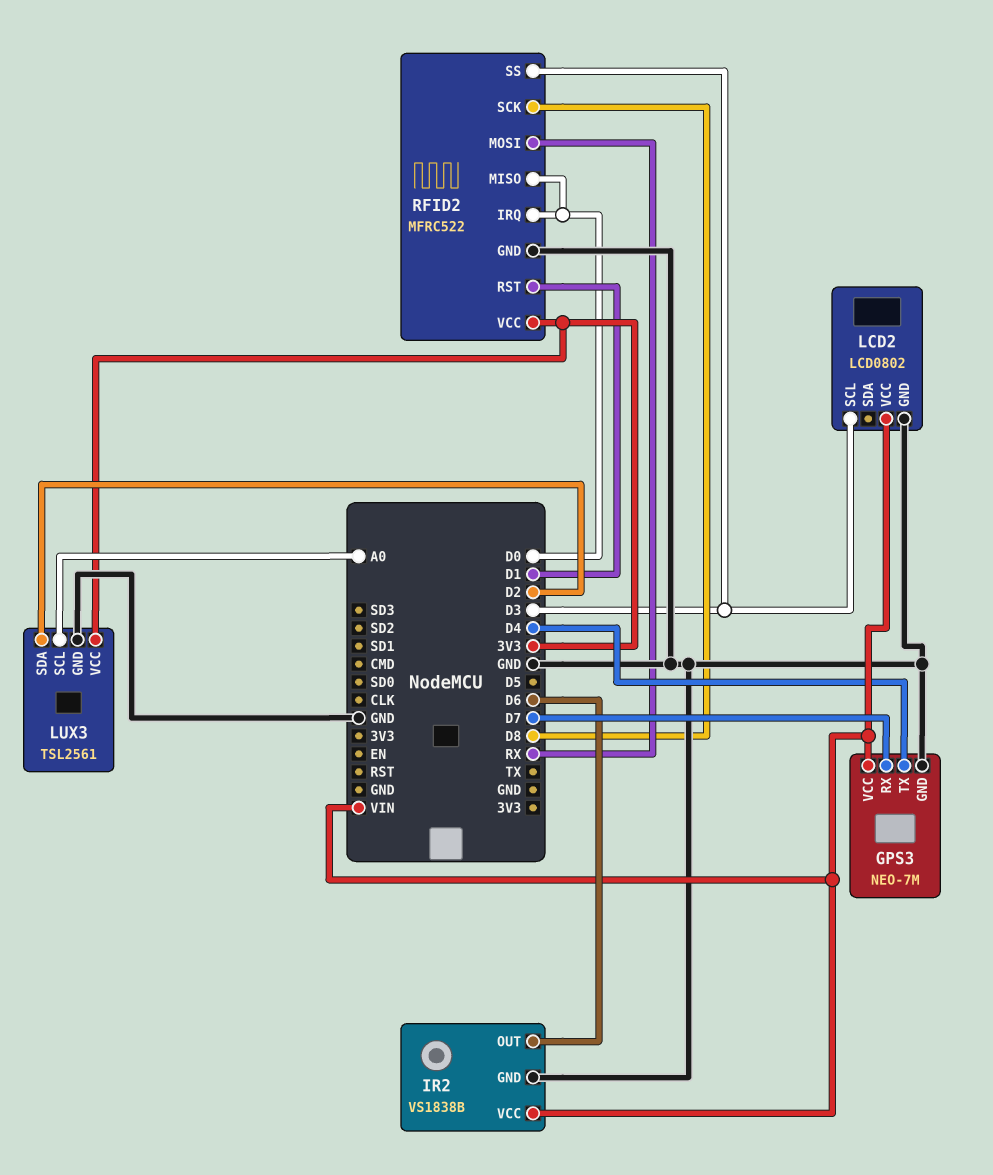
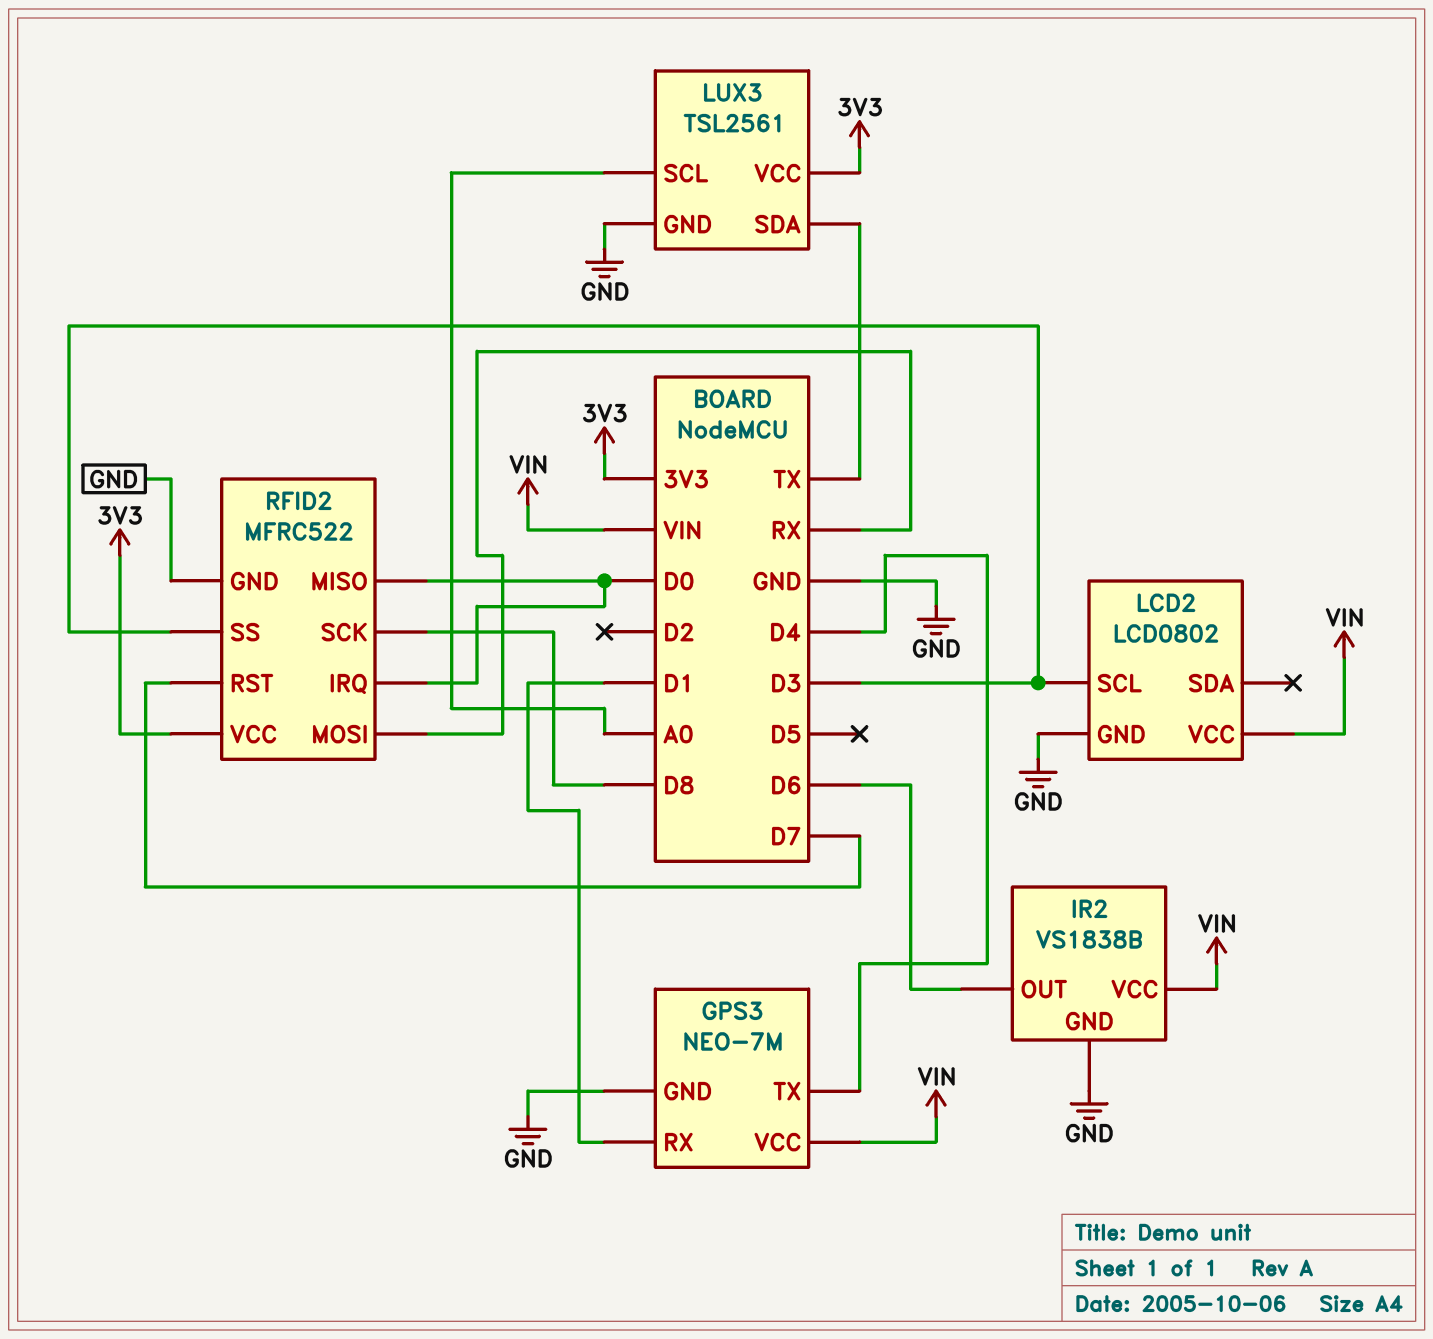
GPS3 pin RX: D7 -> D1
LUX3 pin SDA: D2 -> TX
RFID2 pin RST: D1 -> D7

